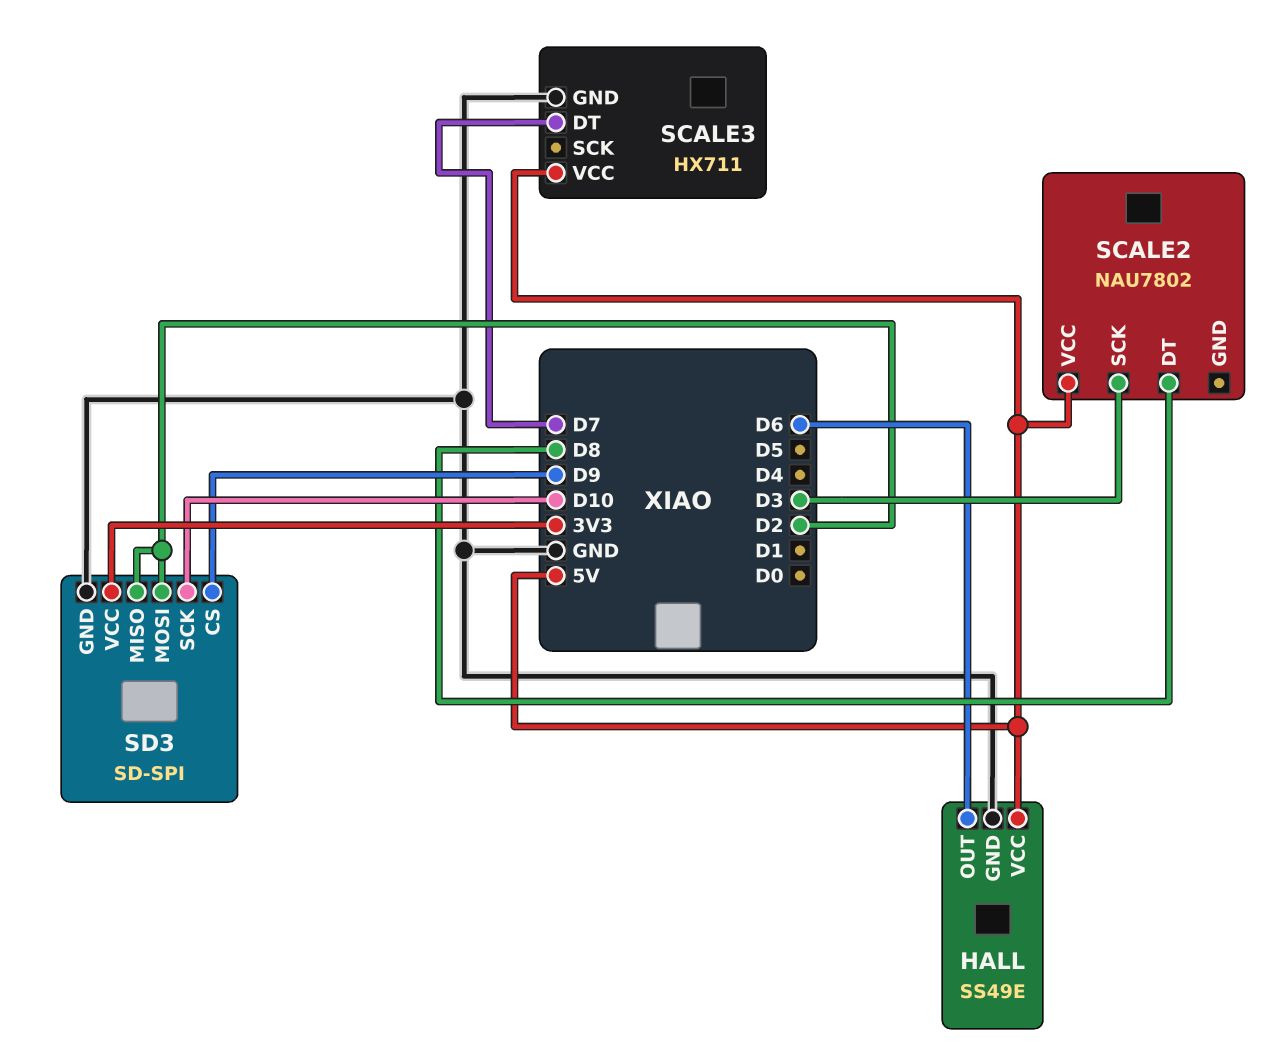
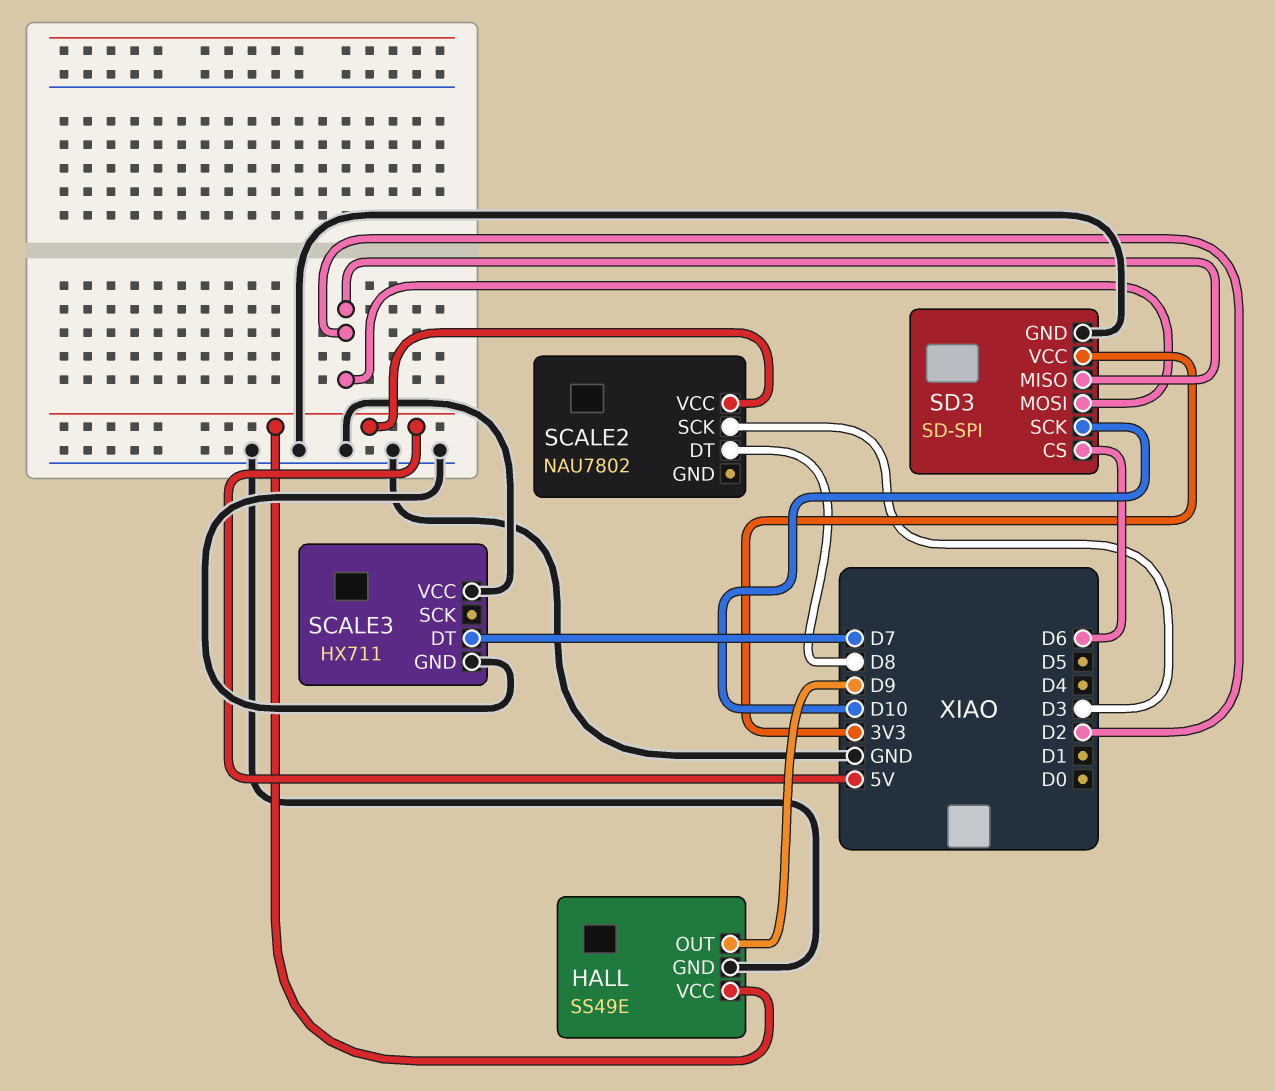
HALL pin OUT: D6 -> D9
SCALE3 pin VCC: 5V -> GND
SD3 pin CS: D9 -> D6

